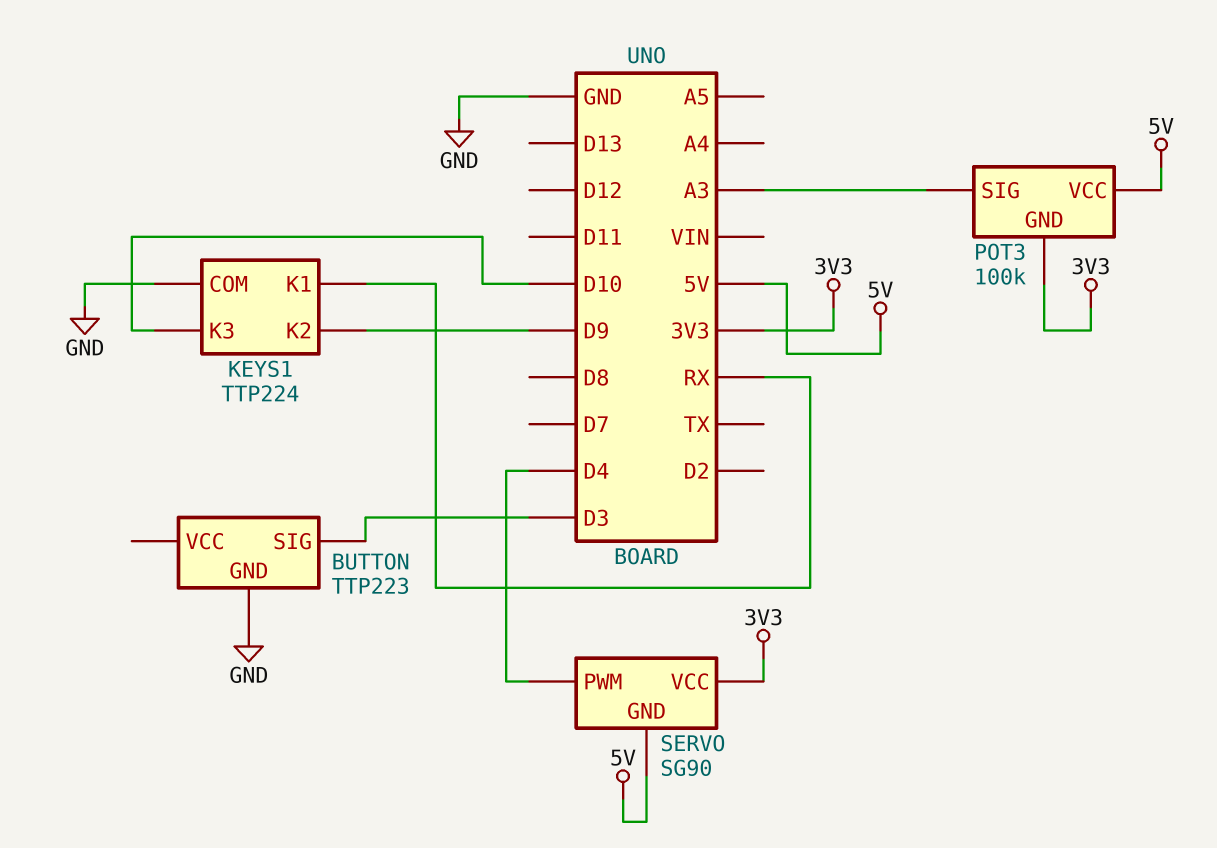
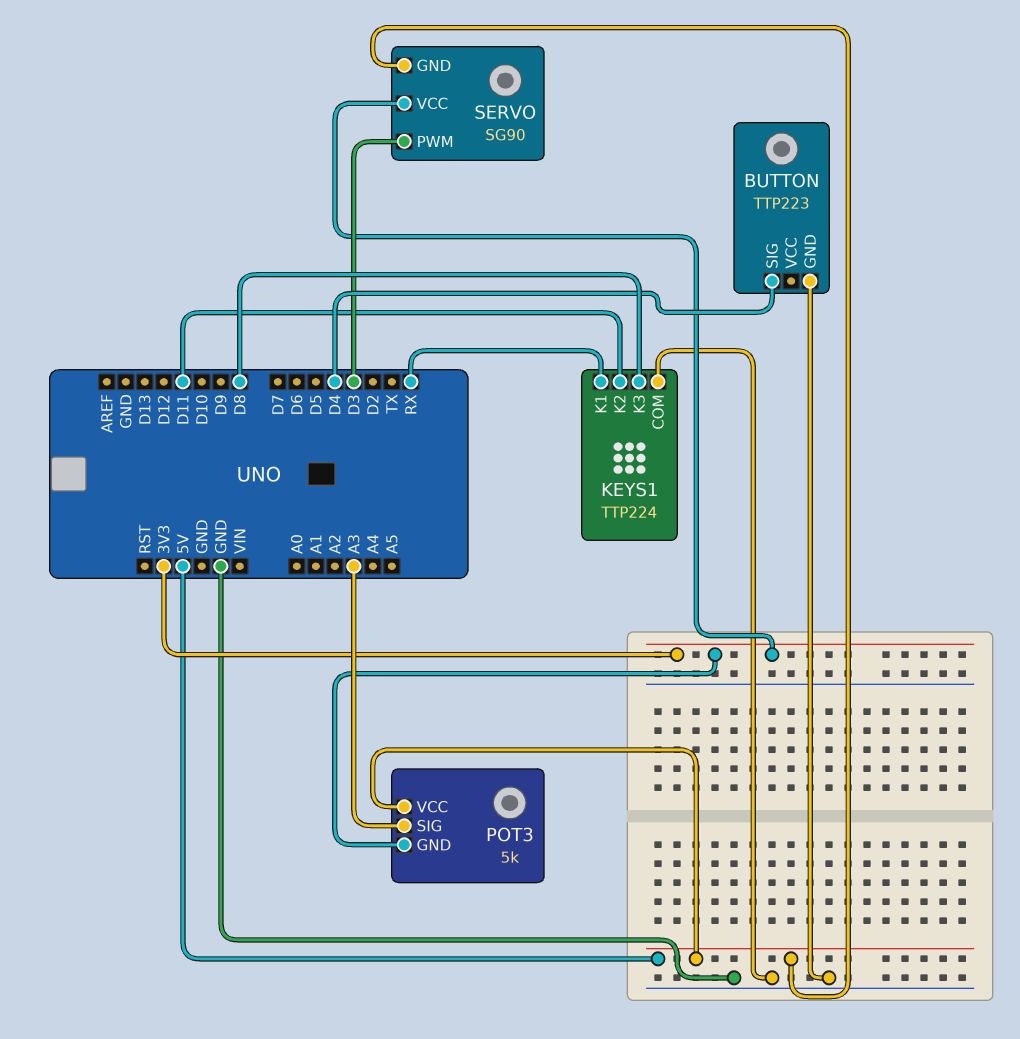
BUTTON pin SIG: D3 -> D4
KEYS1 pin K2: D9 -> D11
KEYS1 pin K3: D10 -> D8
POT3: 100k -> 5k
SERVO pin PWM: D4 -> D3

